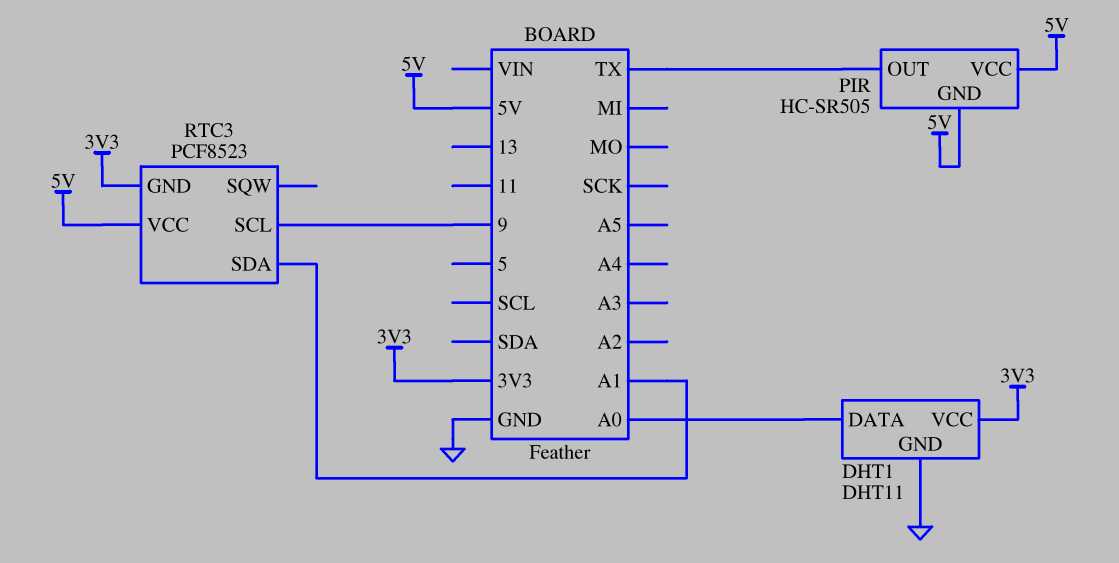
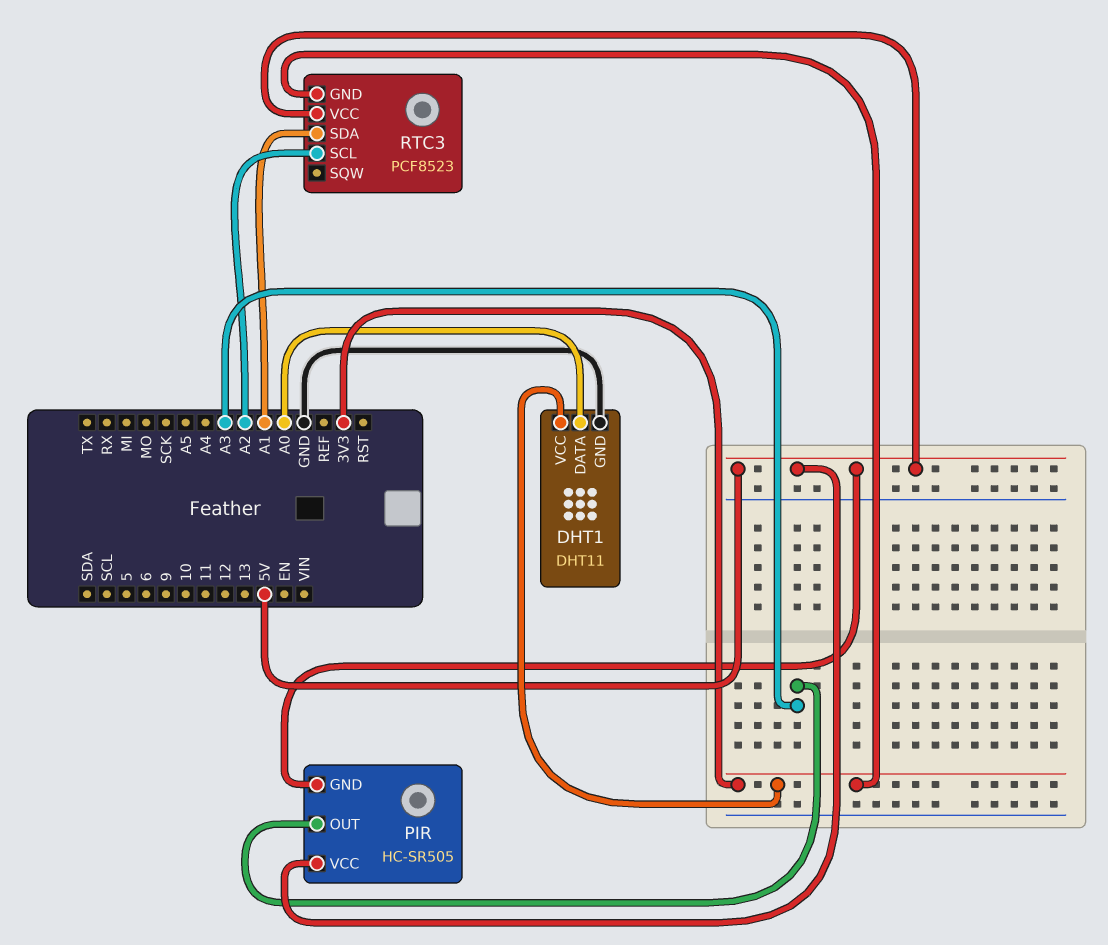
PIR pin OUT: TX -> A3
RTC3 pin SCL: 9 -> A2

